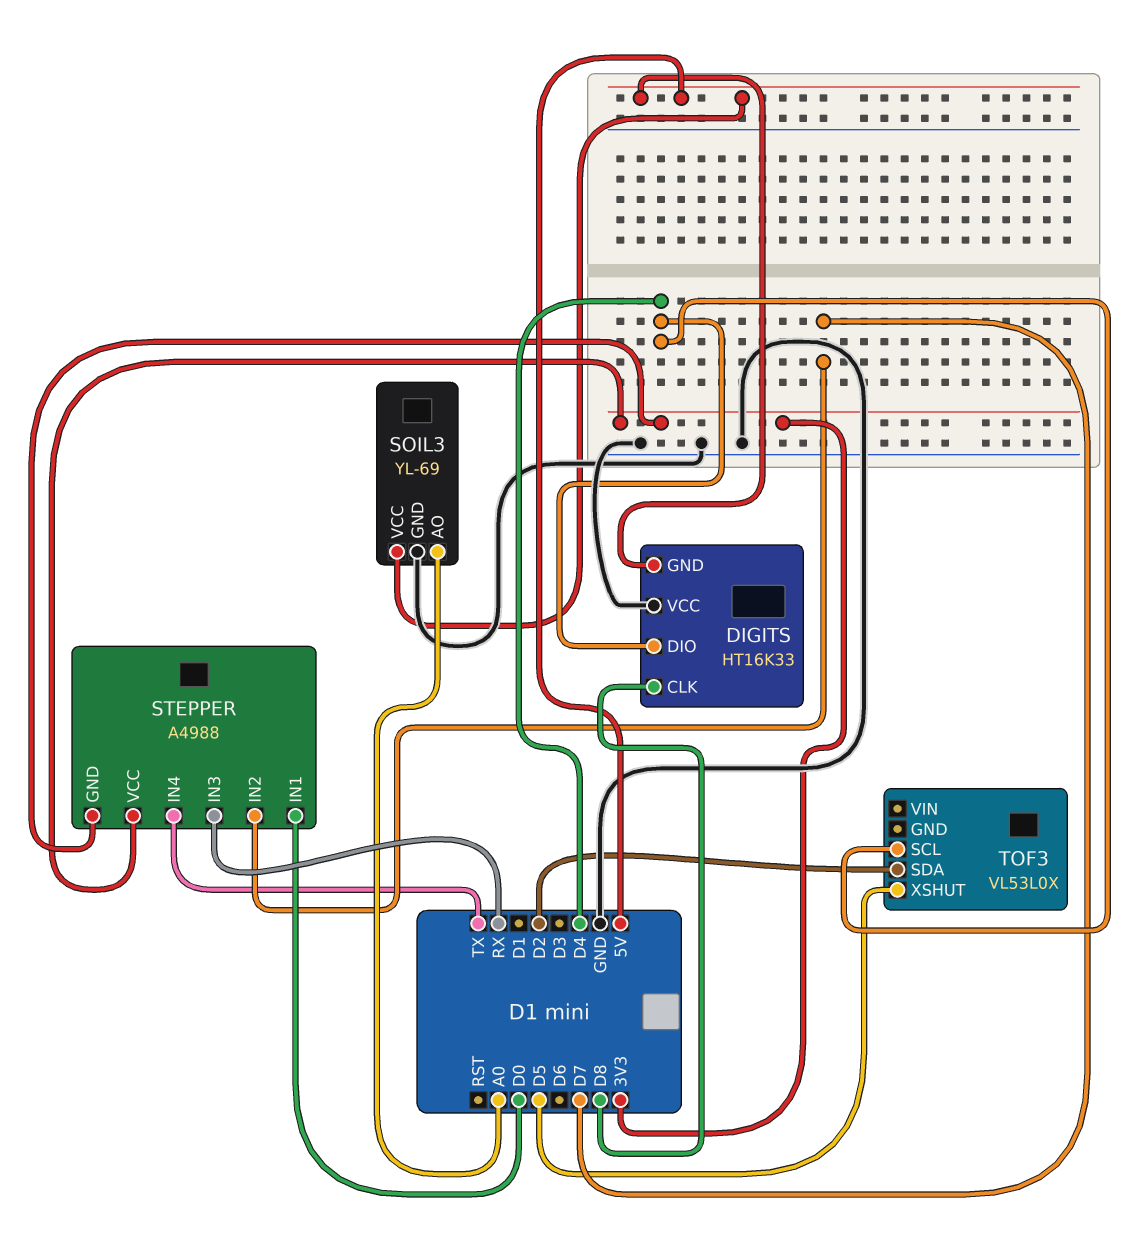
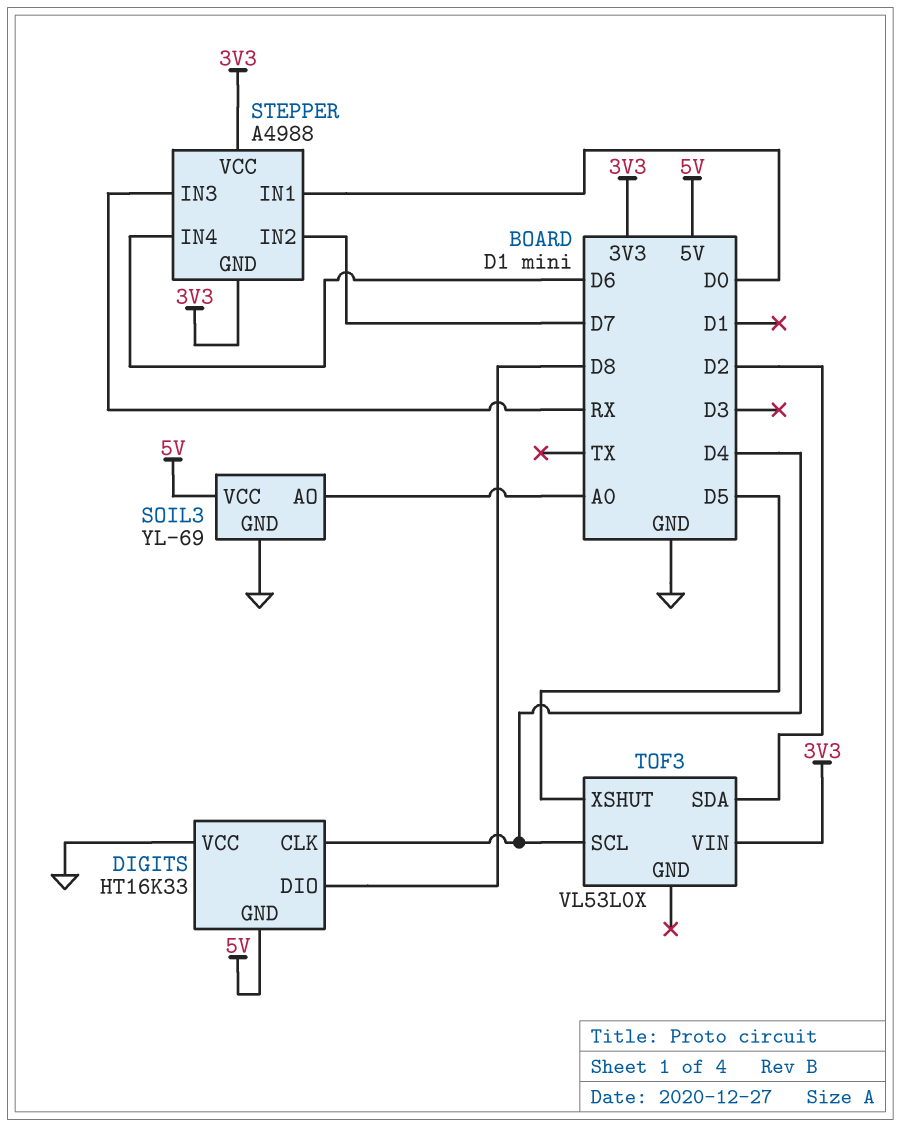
DIGITS pin CLK: D8 -> D4
DIGITS pin DIO: D4 -> D8
STEPPER pin IN4: TX -> D6
TOF3 pin VIN: none -> 3V3

